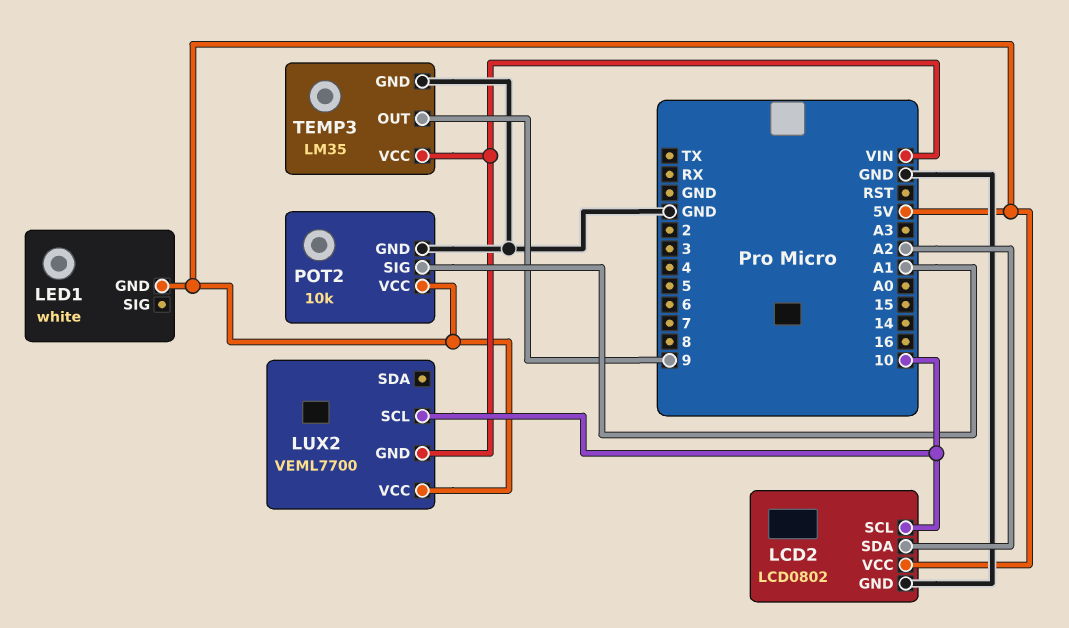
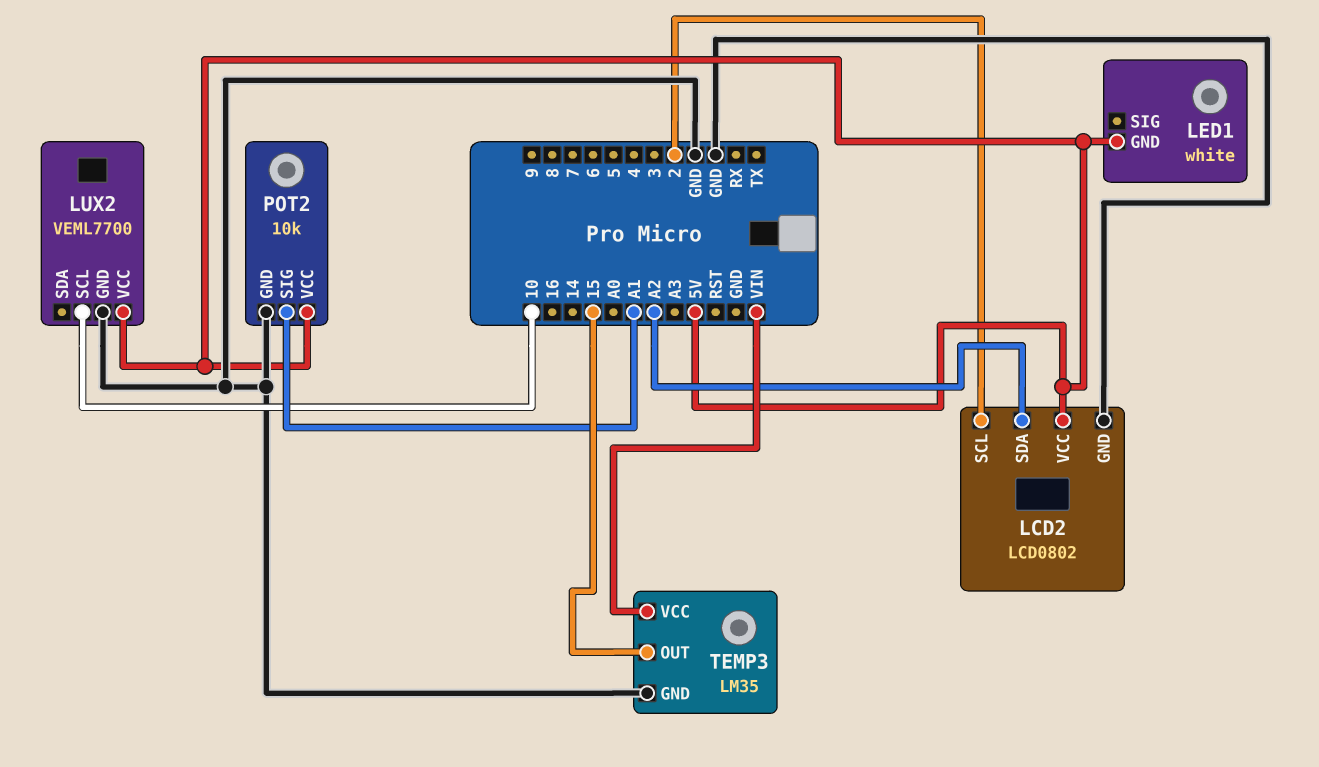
LCD2 pin SCL: 10 -> 2
LUX2 pin GND: VIN -> GND
TEMP3 pin OUT: 9 -> 15

